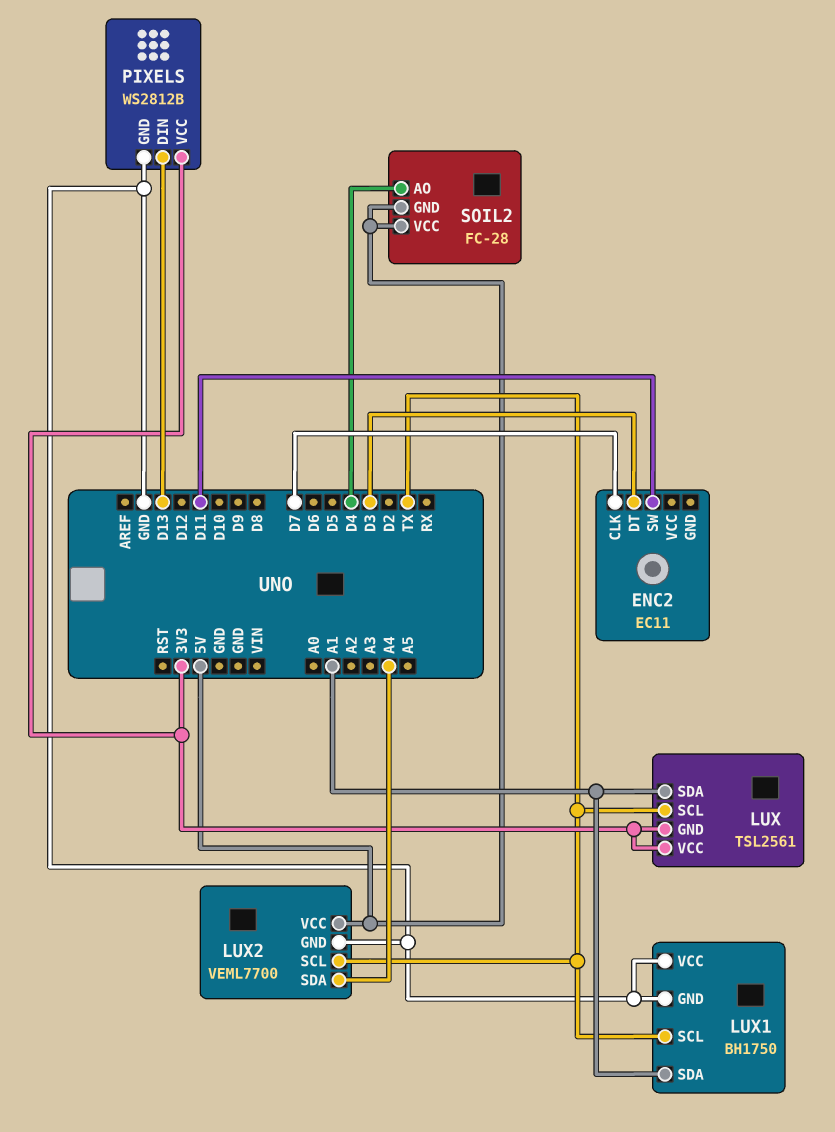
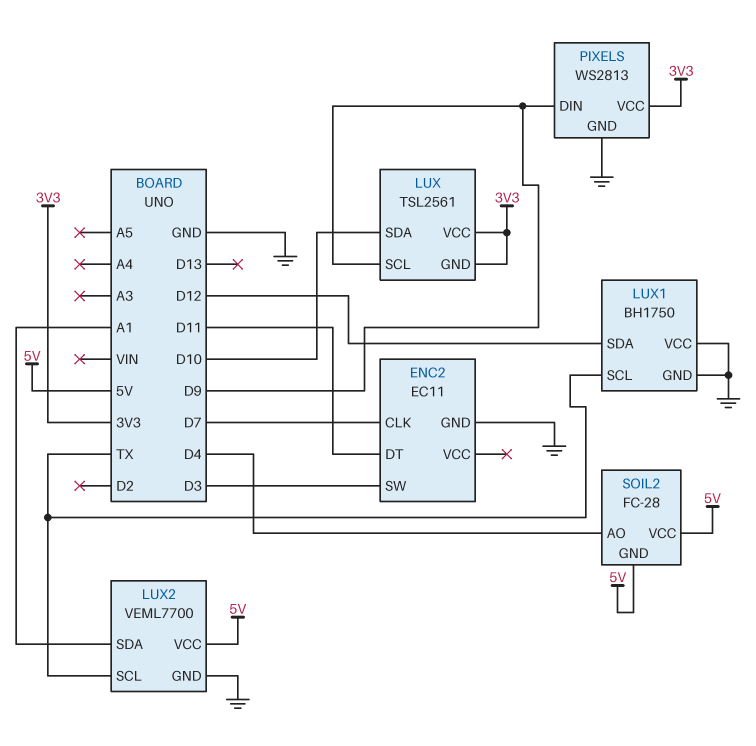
ENC2 pin DT: D3 -> D11
ENC2 pin GND: none -> GND
ENC2 pin SW: D11 -> D3
LUX pin SCL: TX -> D9
LUX pin SDA: A1 -> D10
LUX1 pin SDA: A1 -> D12
LUX2 pin SDA: A4 -> A1
PIXELS: WS2812B -> WS2813
PIXELS pin DIN: D13 -> D9

